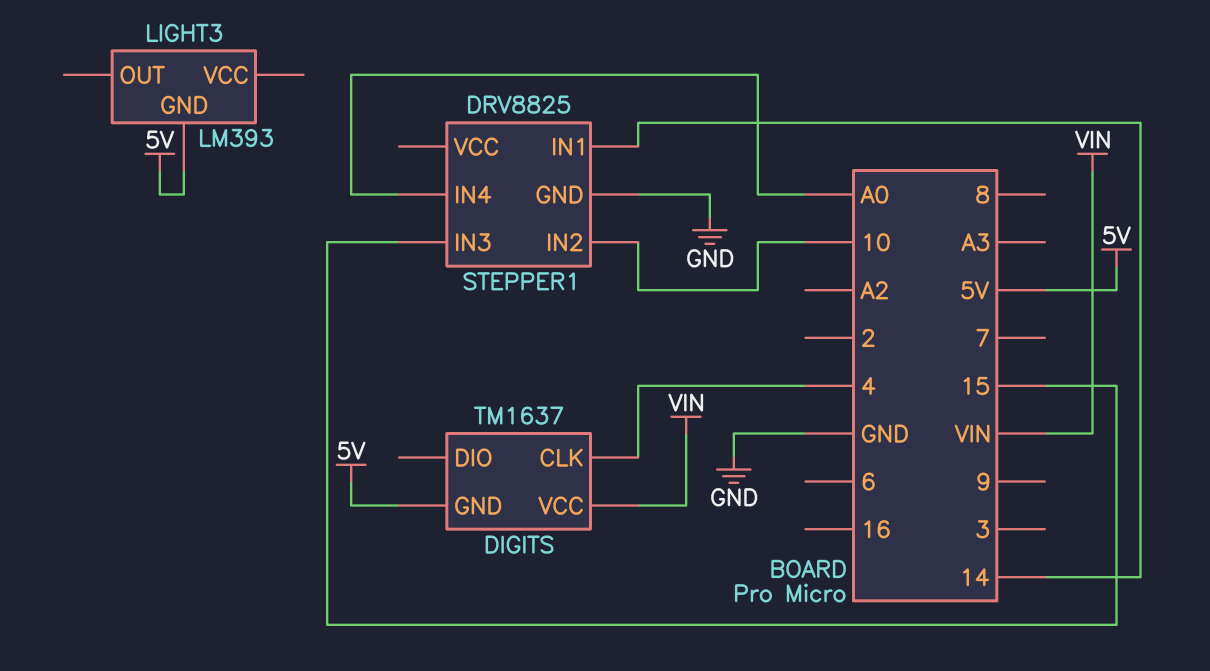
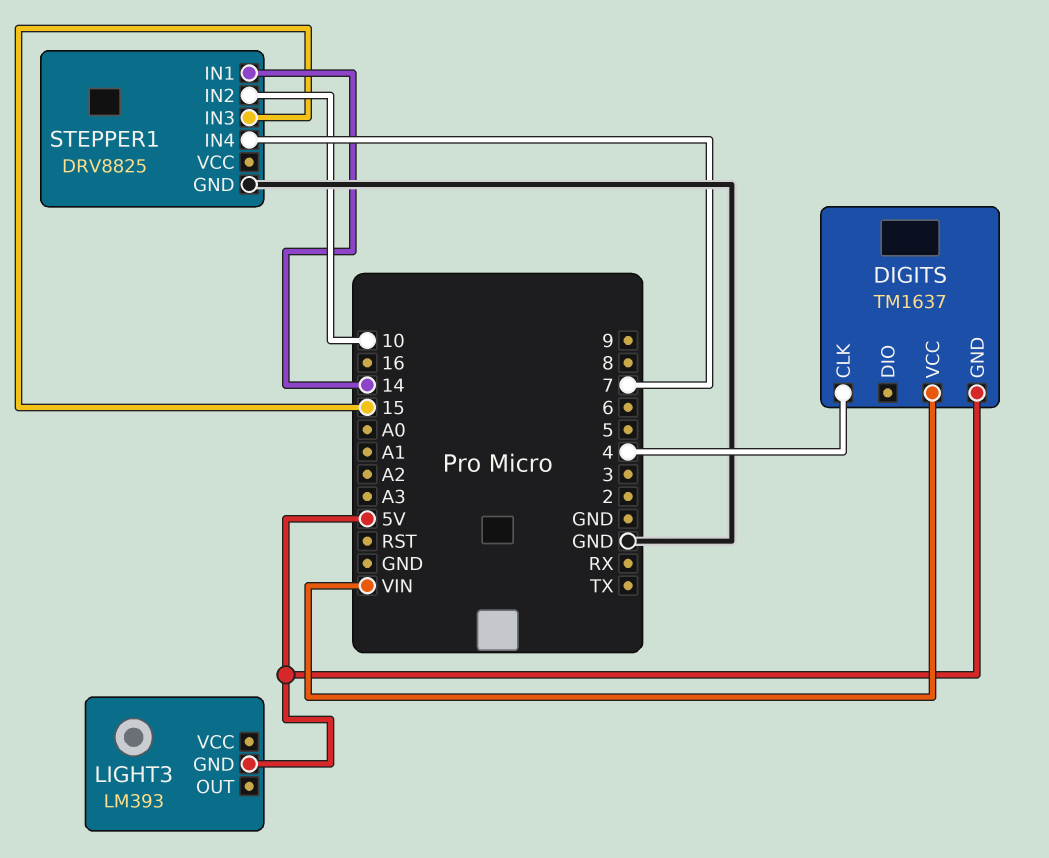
STEPPER1 pin IN4: A0 -> 7

